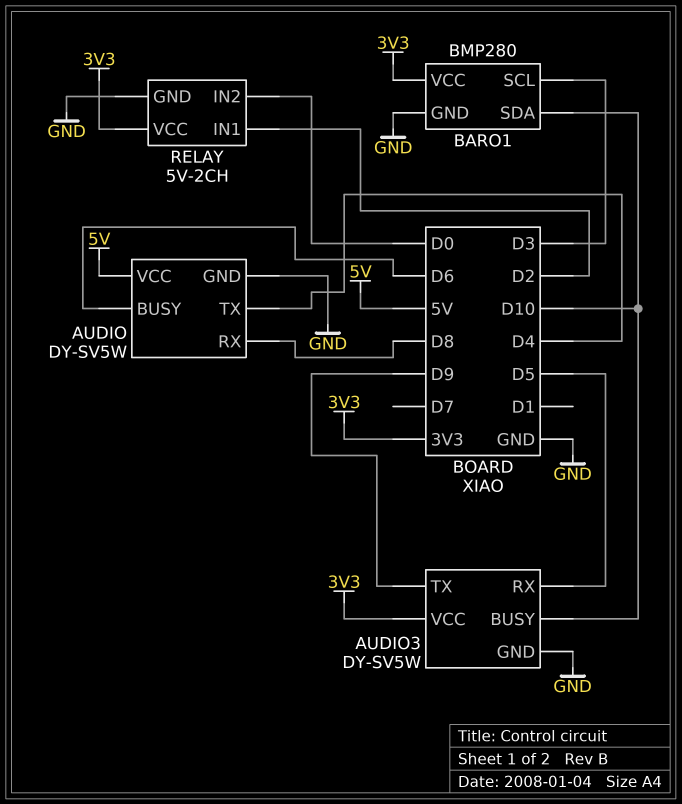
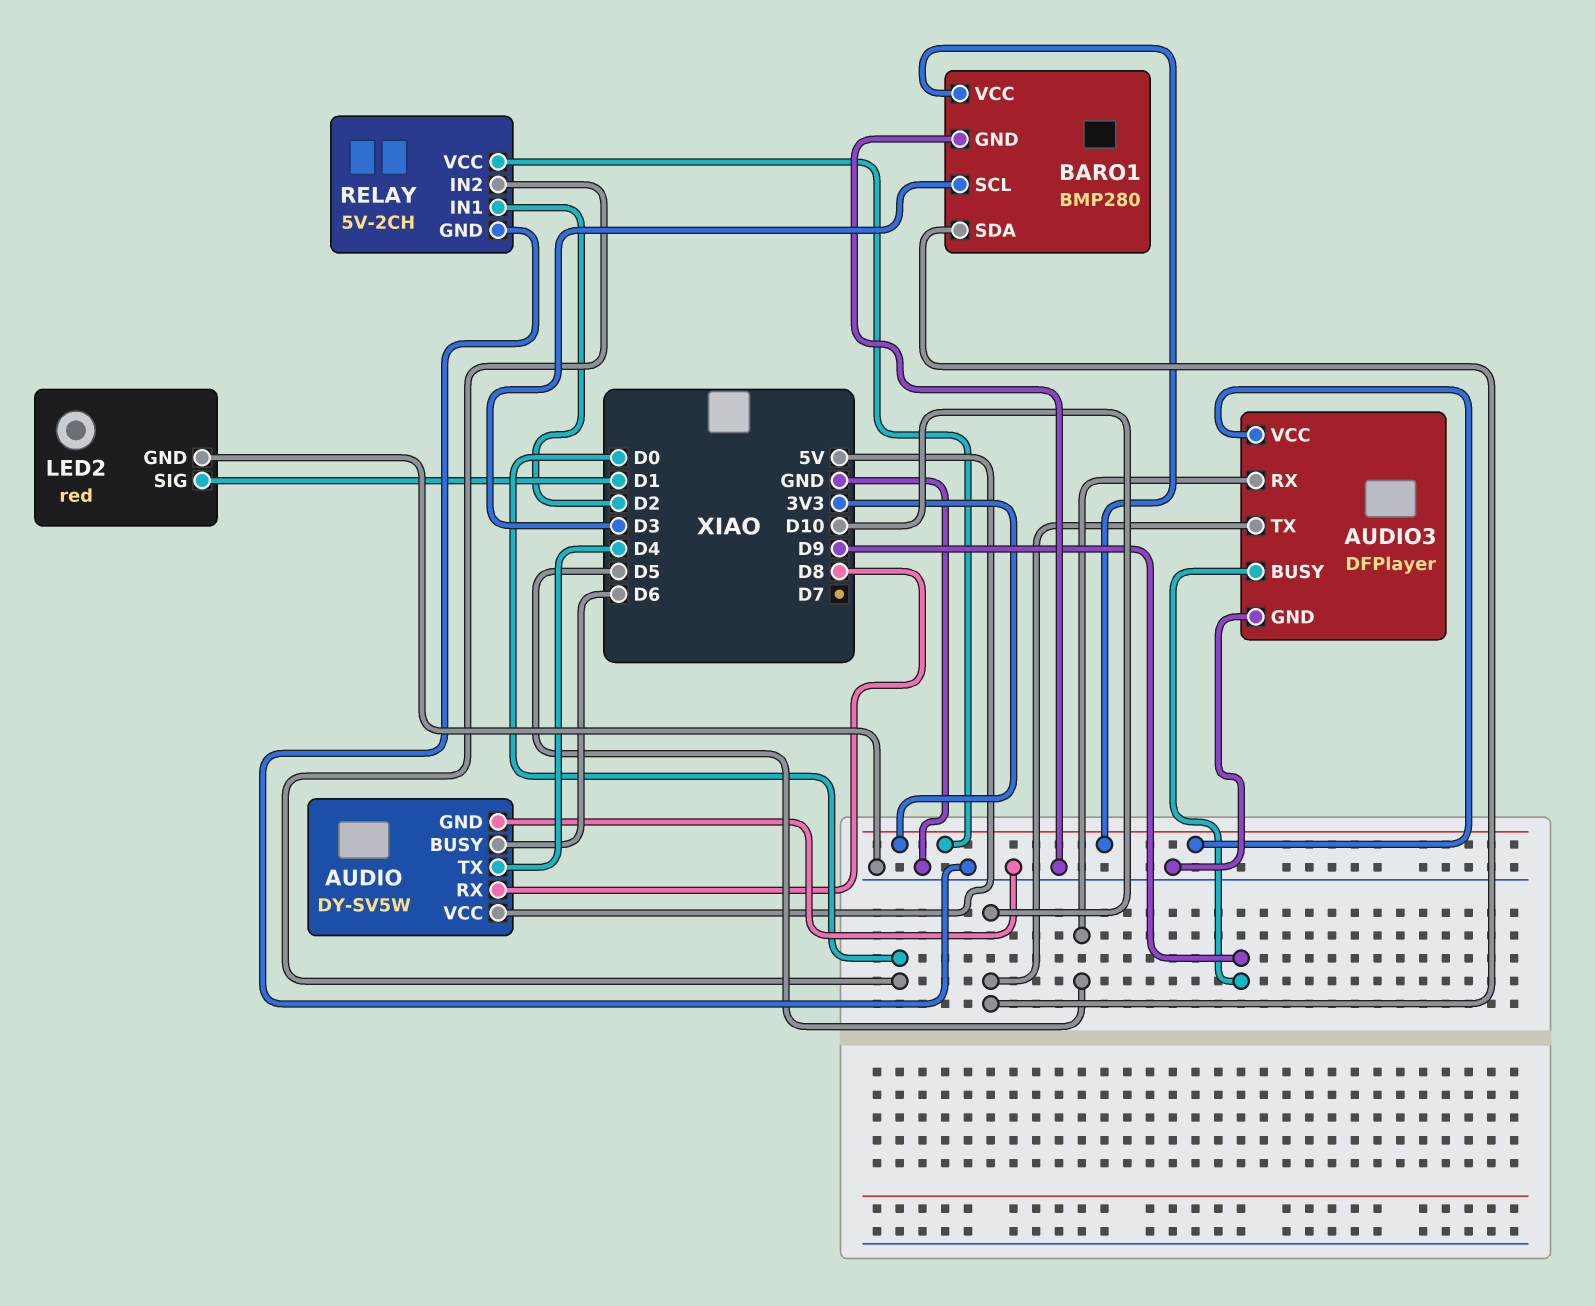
AUDIO3: DY-SV5W -> DFPlayer
AUDIO3 pin BUSY: D10 -> D9
AUDIO3 pin TX: D9 -> D10
LED2: none -> red
LED2 pin GND: none -> GND
LED2 pin SIG: none -> D1

